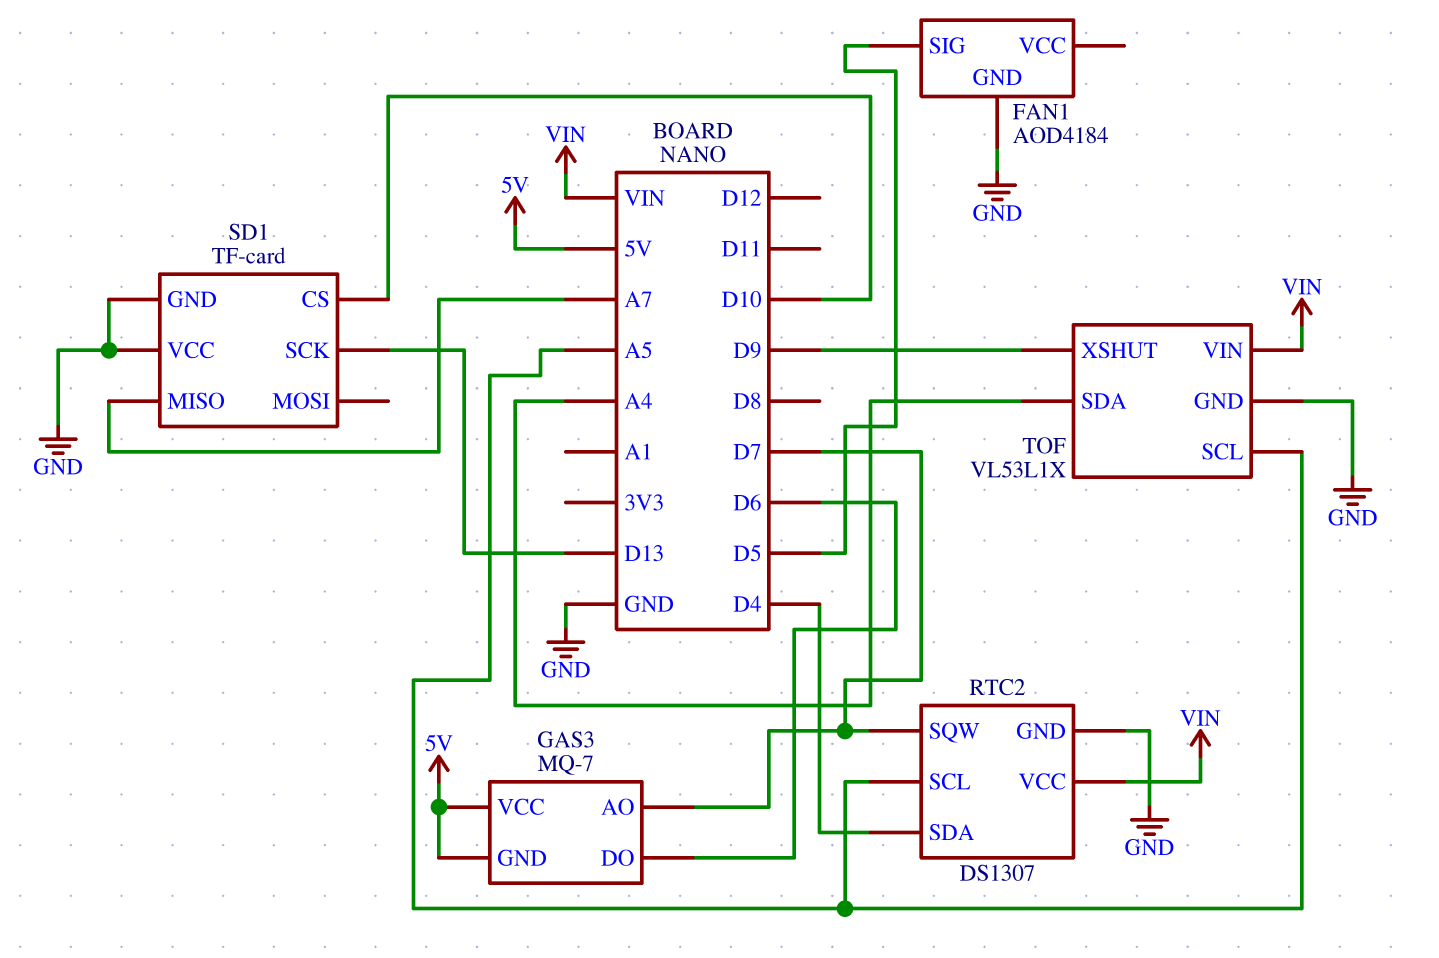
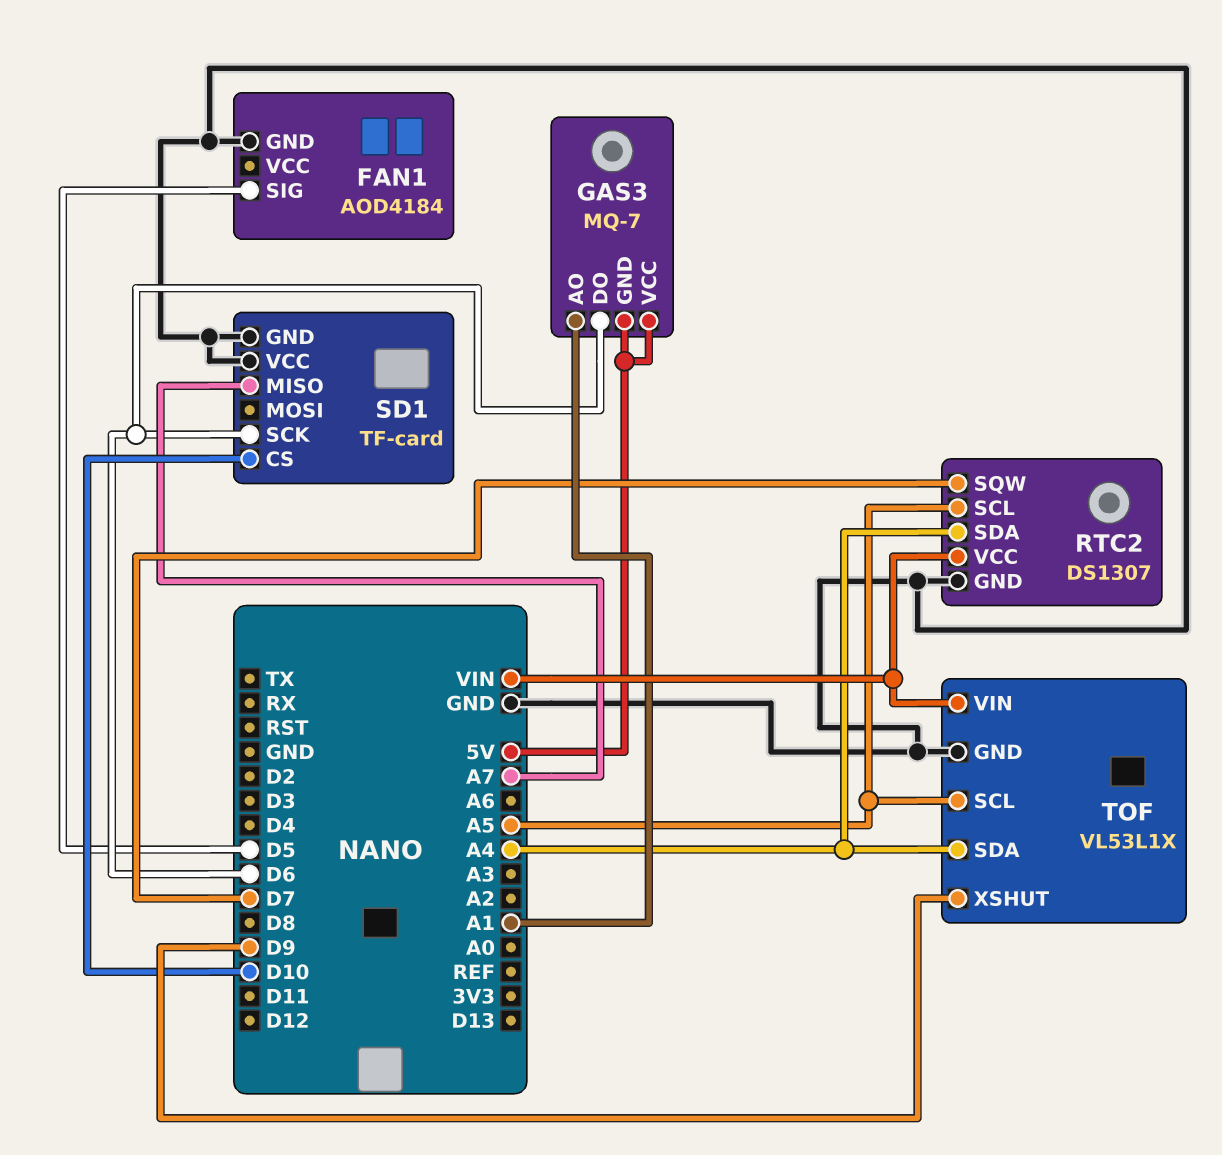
GAS3 pin AO: D7 -> A1
RTC2 pin SDA: D4 -> A4
SD1 pin SCK: D13 -> D6

